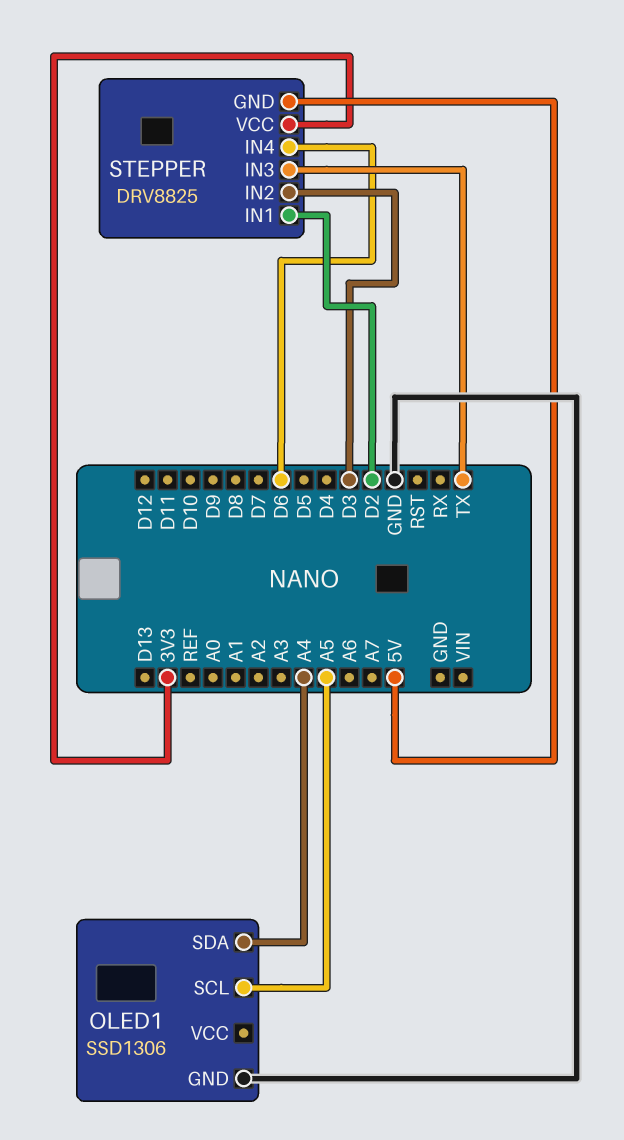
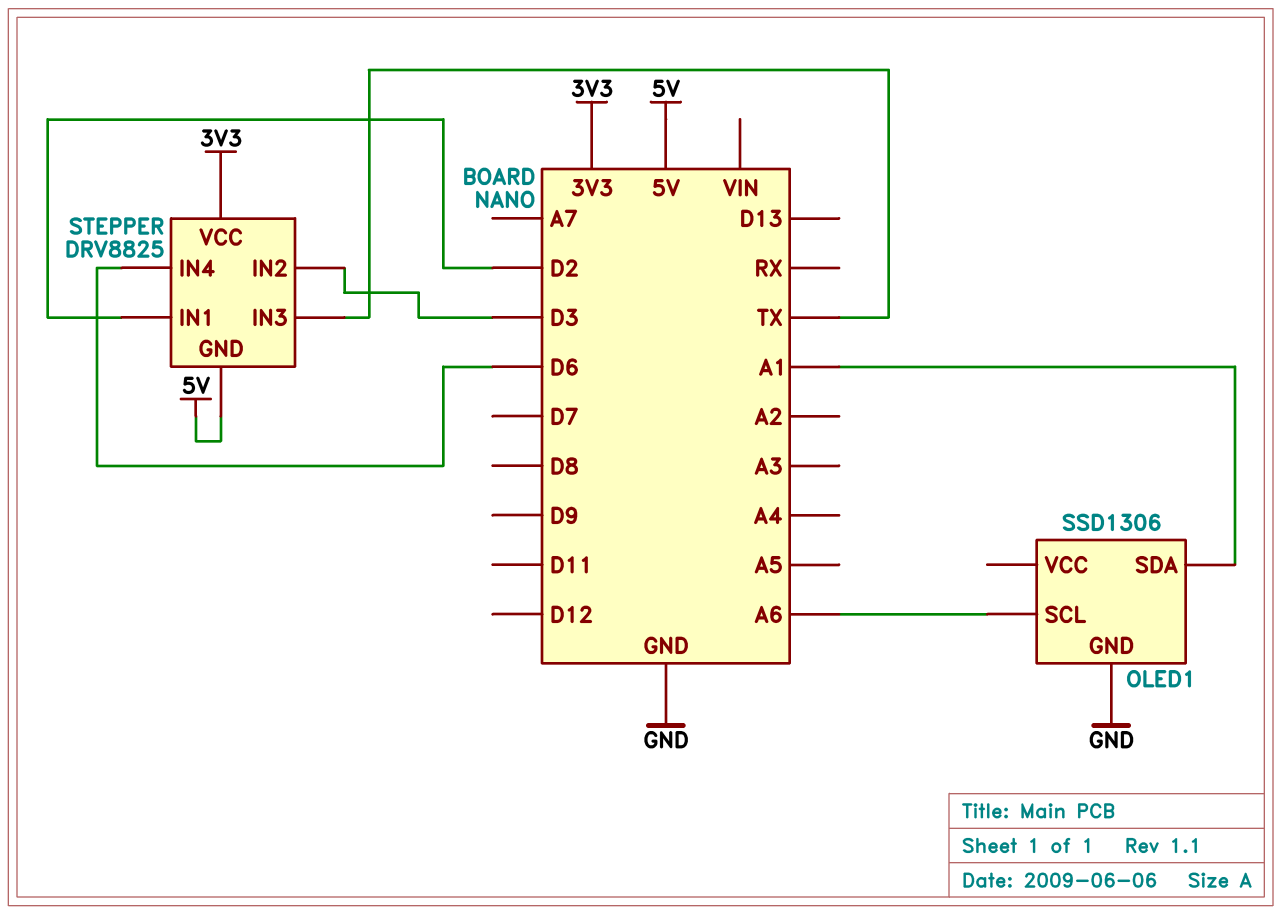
OLED1 pin SCL: A5 -> A6
OLED1 pin SDA: A4 -> A1

